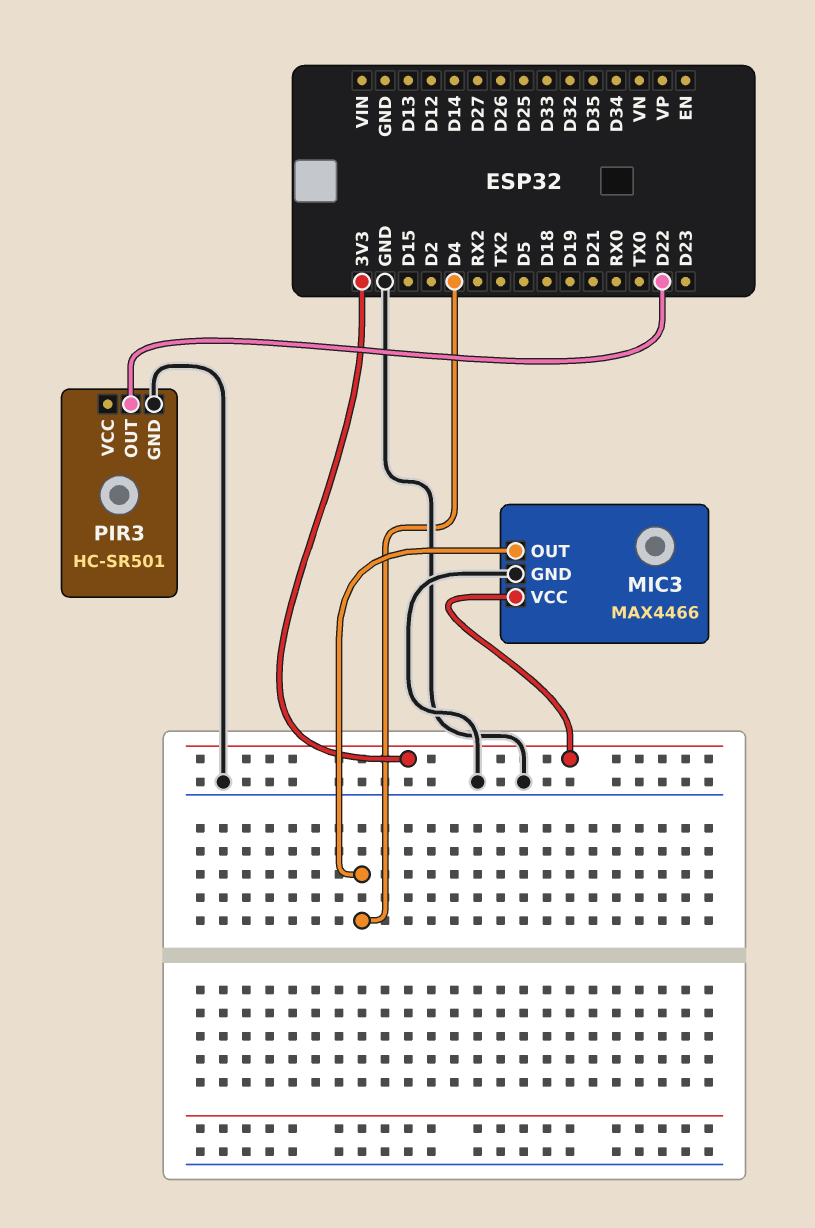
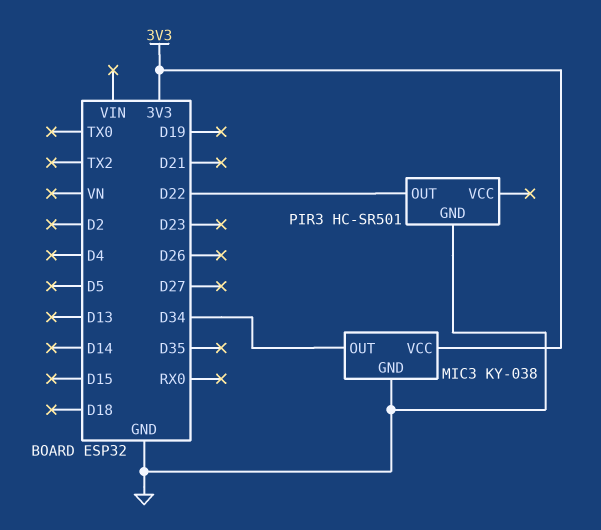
MIC3: MAX4466 -> KY-038
MIC3 pin OUT: D4 -> D34

